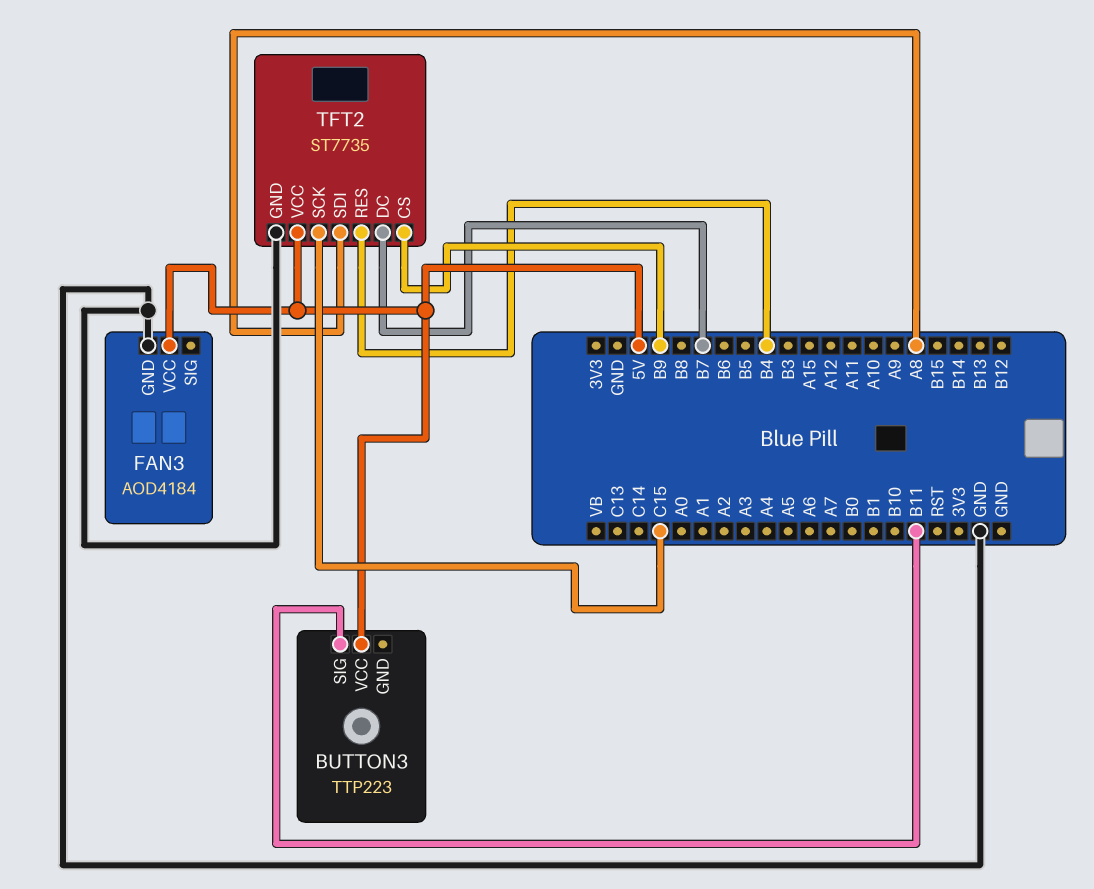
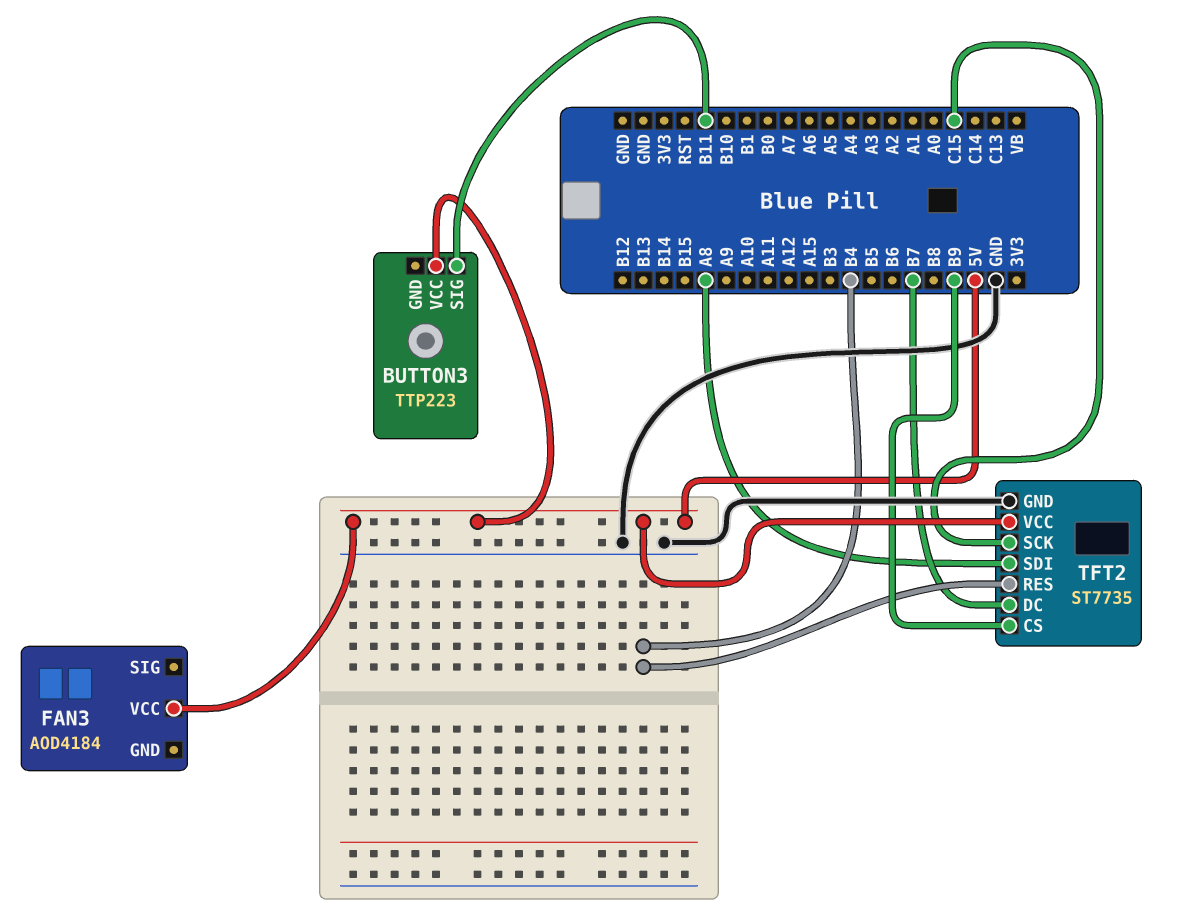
FAN3 pin GND: GND -> none

